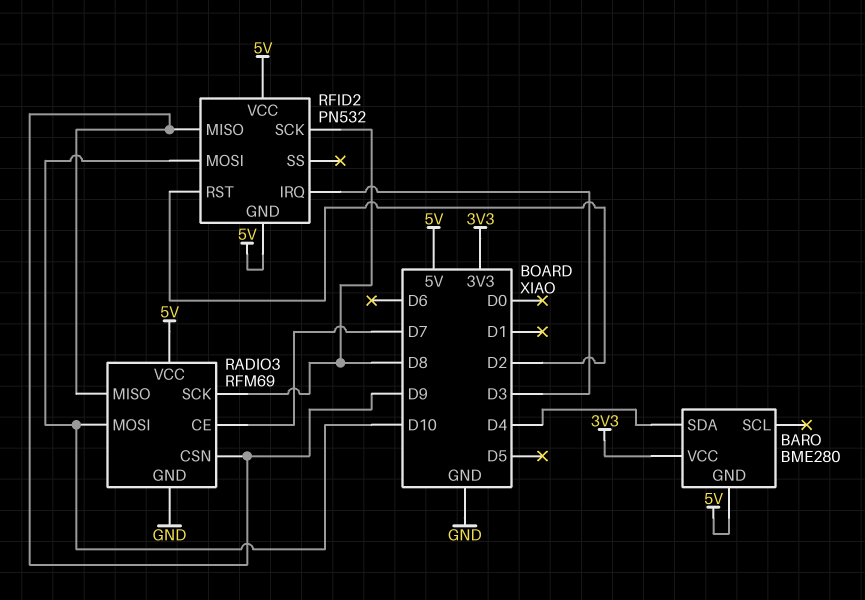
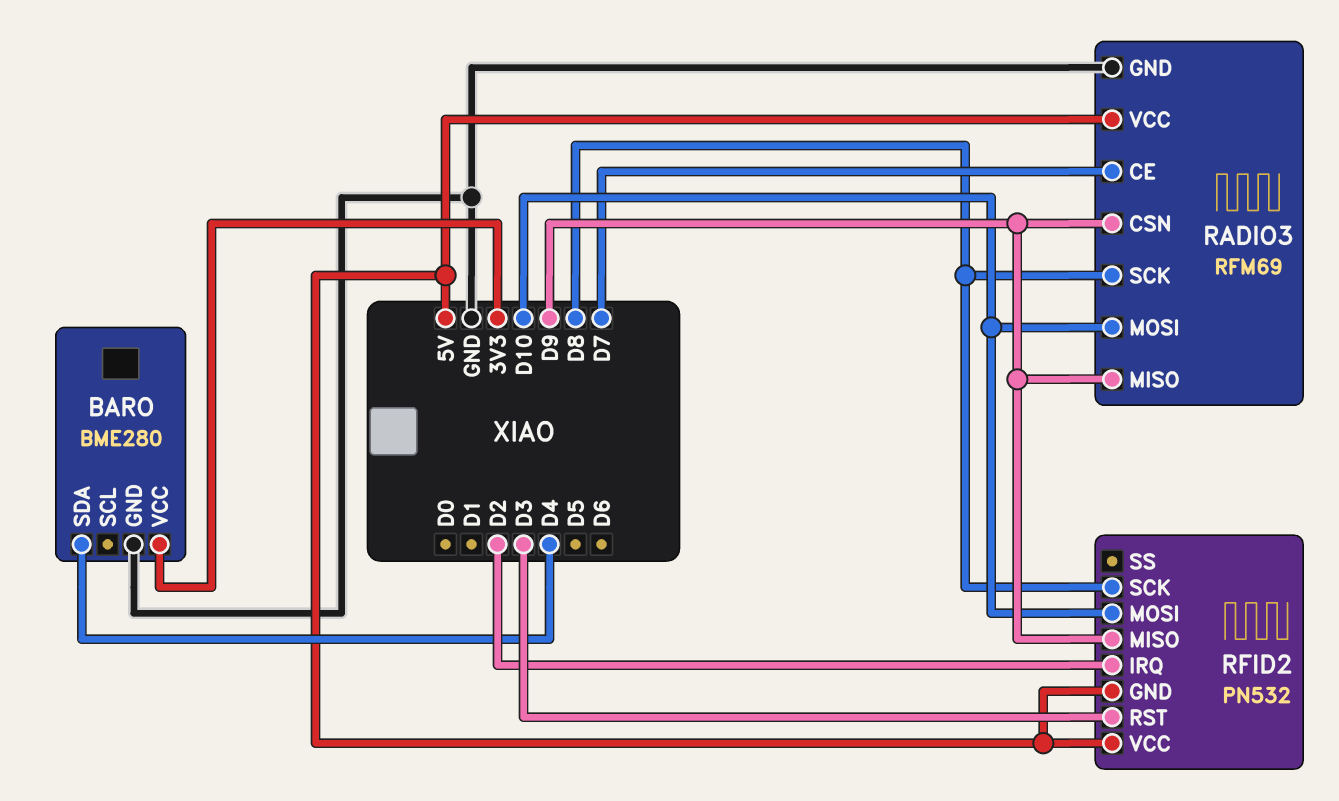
BARO pin GND: 5V -> GND
RFID2 pin IRQ: D3 -> D2
RFID2 pin RST: D2 -> D3

